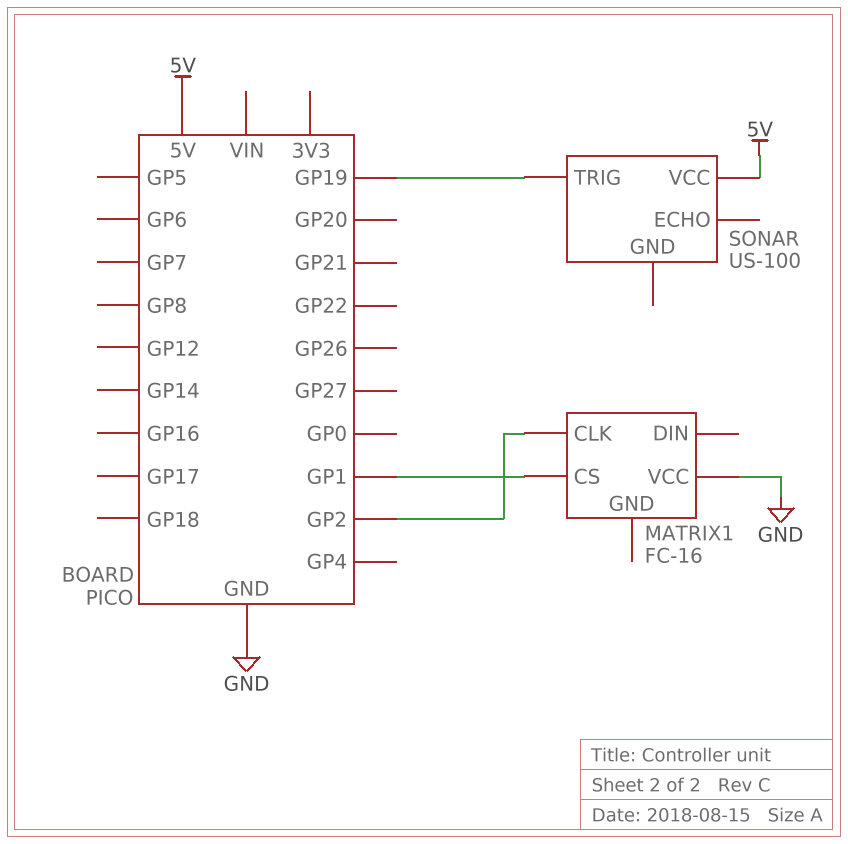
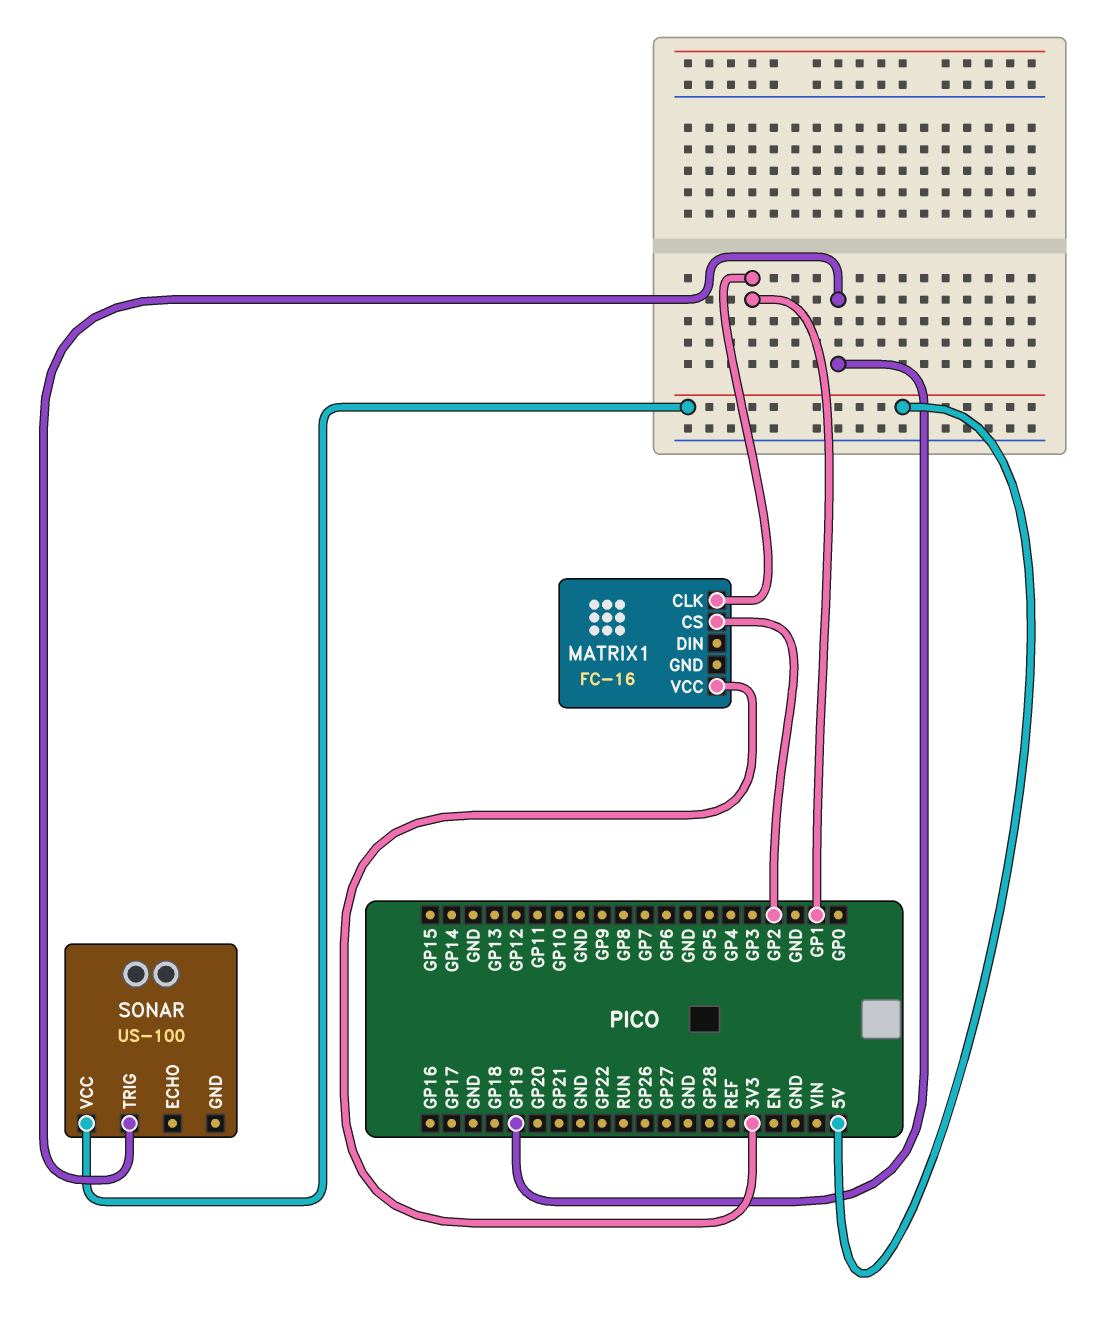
MATRIX1 pin CLK: GP2 -> GP1
MATRIX1 pin CS: GP1 -> GP2
MATRIX1 pin VCC: GND -> 3V3

